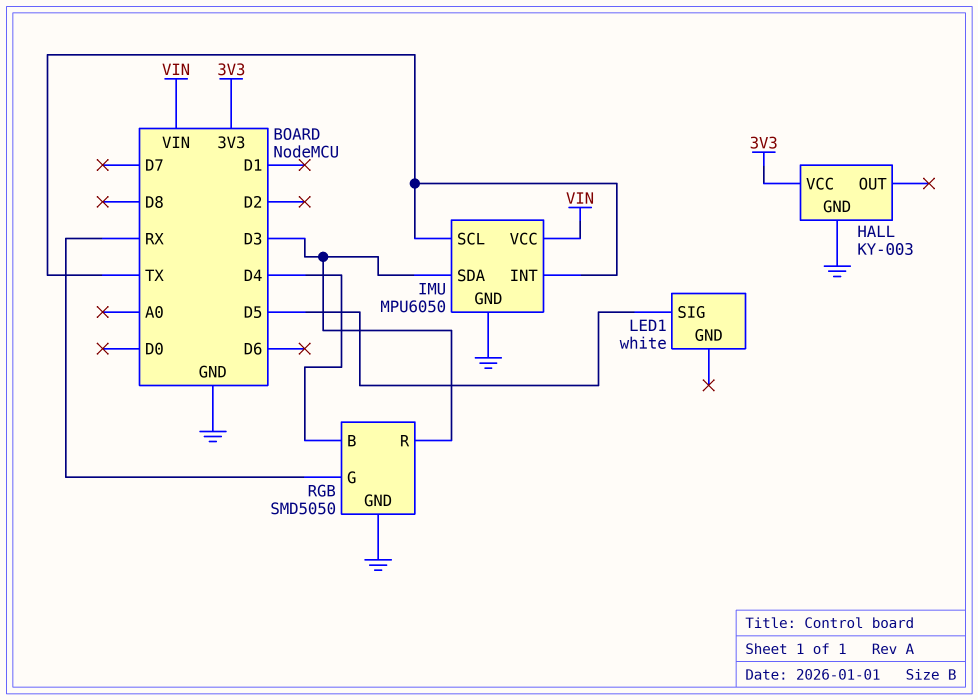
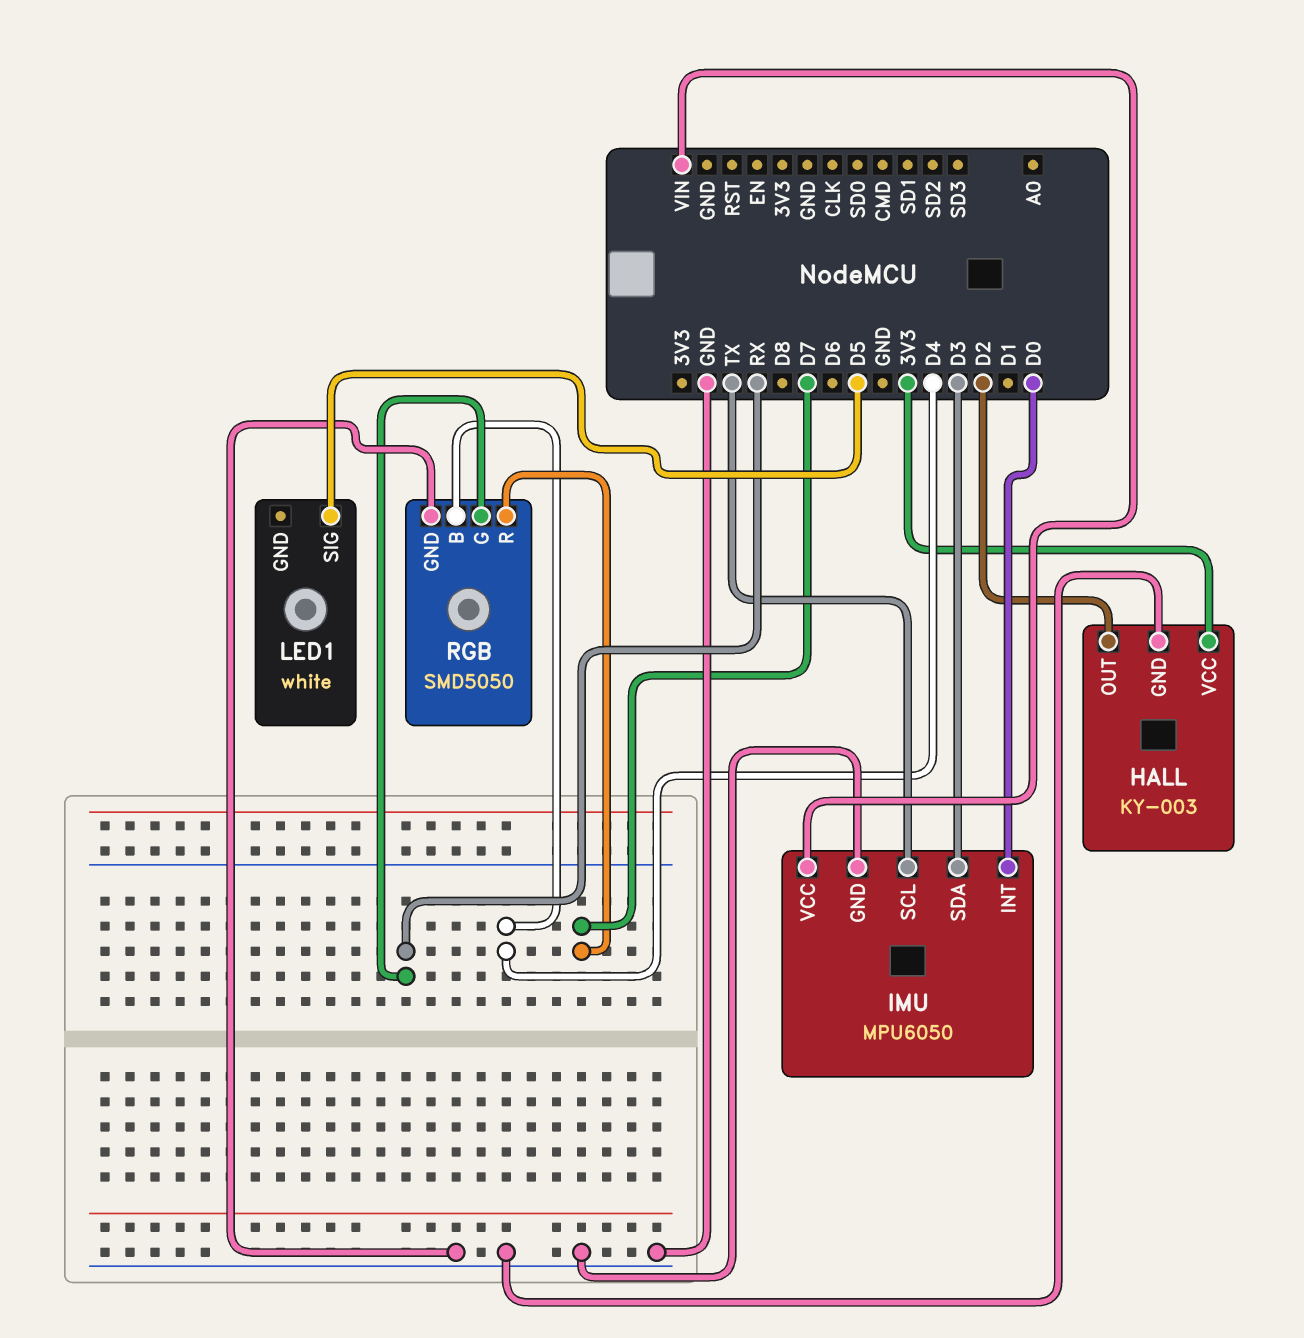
HALL pin OUT: none -> D2
IMU pin INT: TX -> D0
RGB pin R: D3 -> D7

